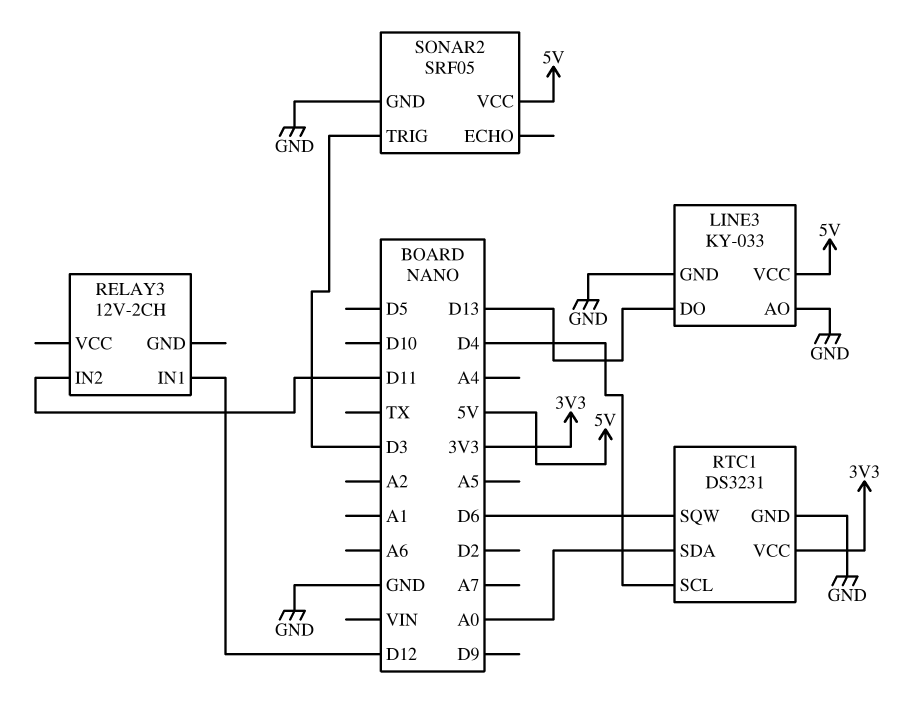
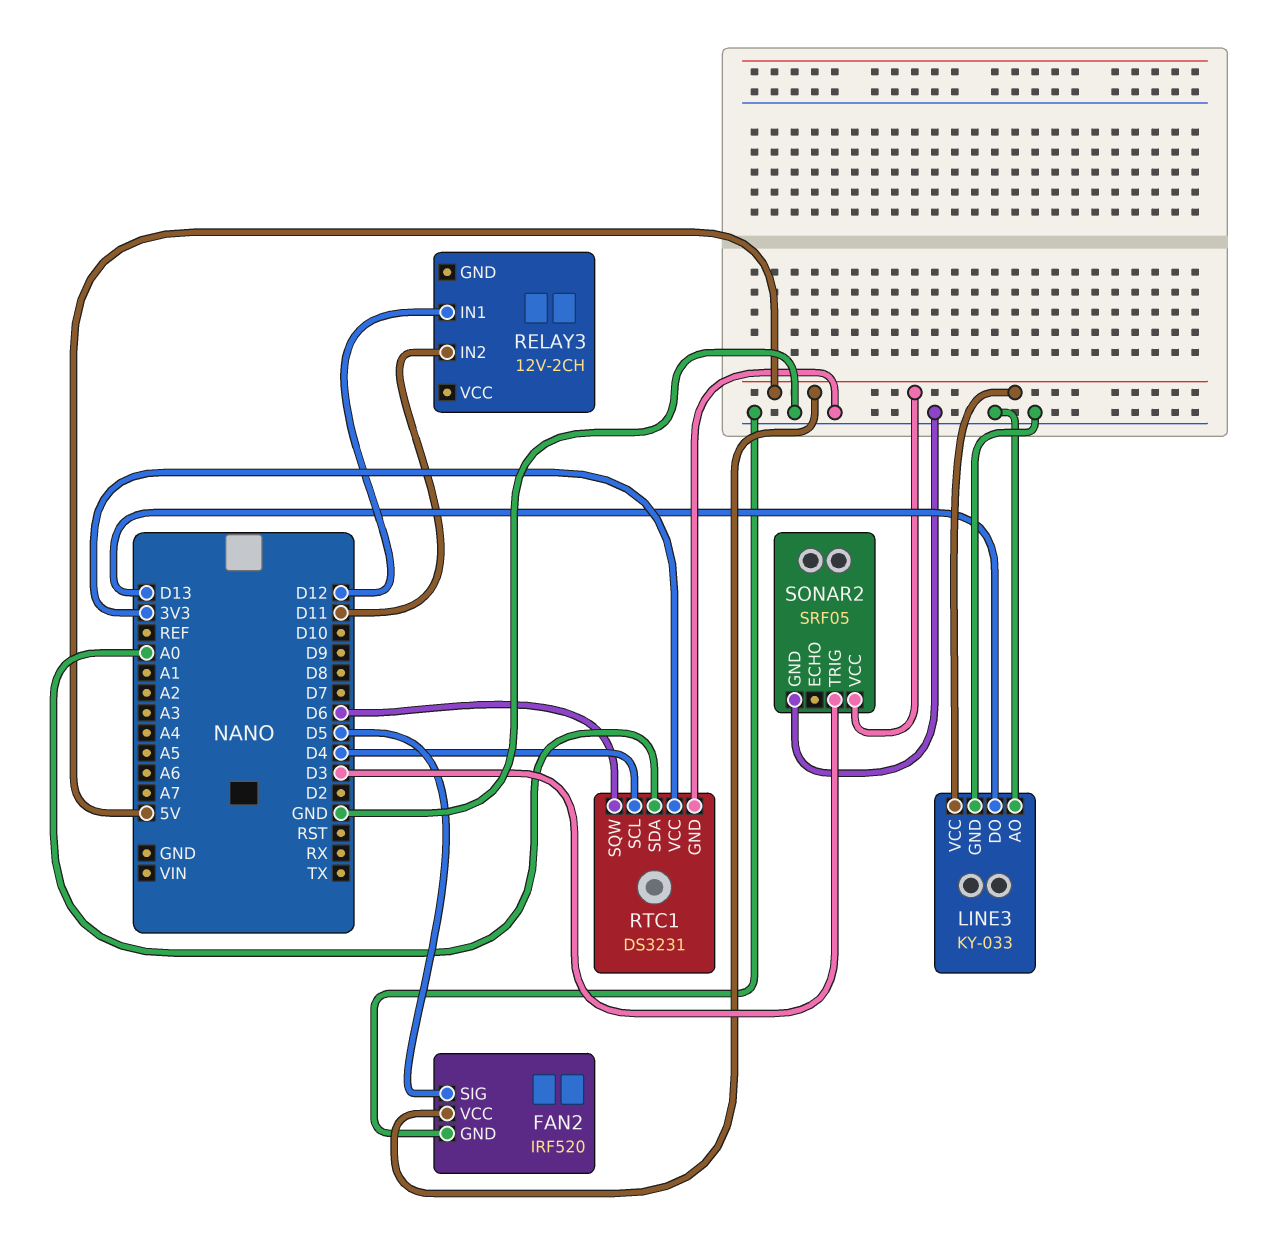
FAN2: none -> IRF520
FAN2 pin GND: none -> GND
FAN2 pin SIG: none -> D5
FAN2 pin VCC: none -> 5V

